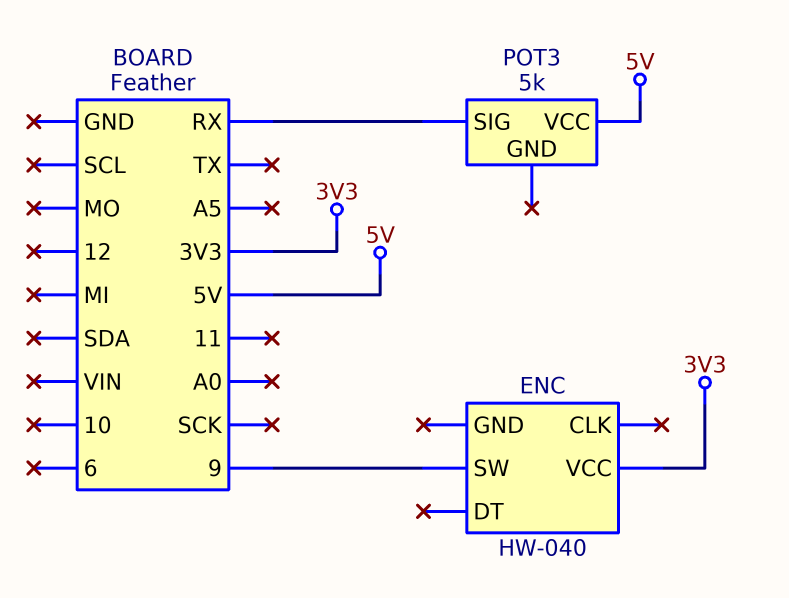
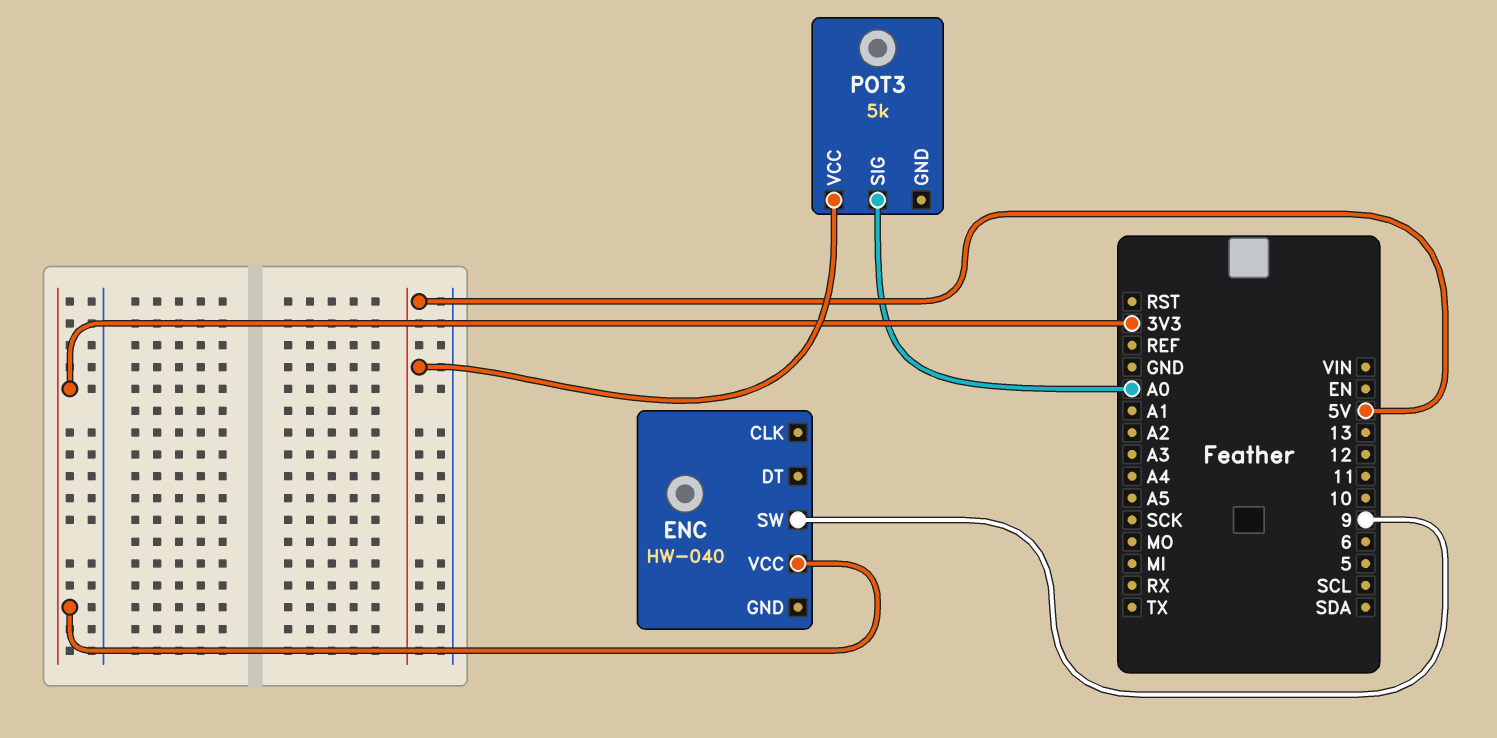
POT3 pin SIG: RX -> A0

